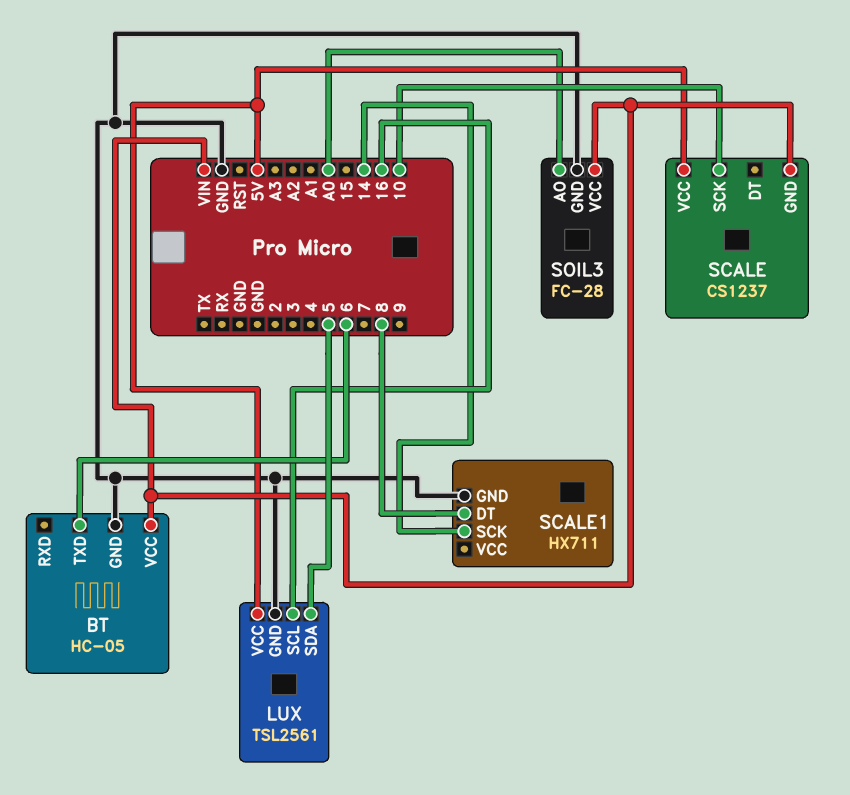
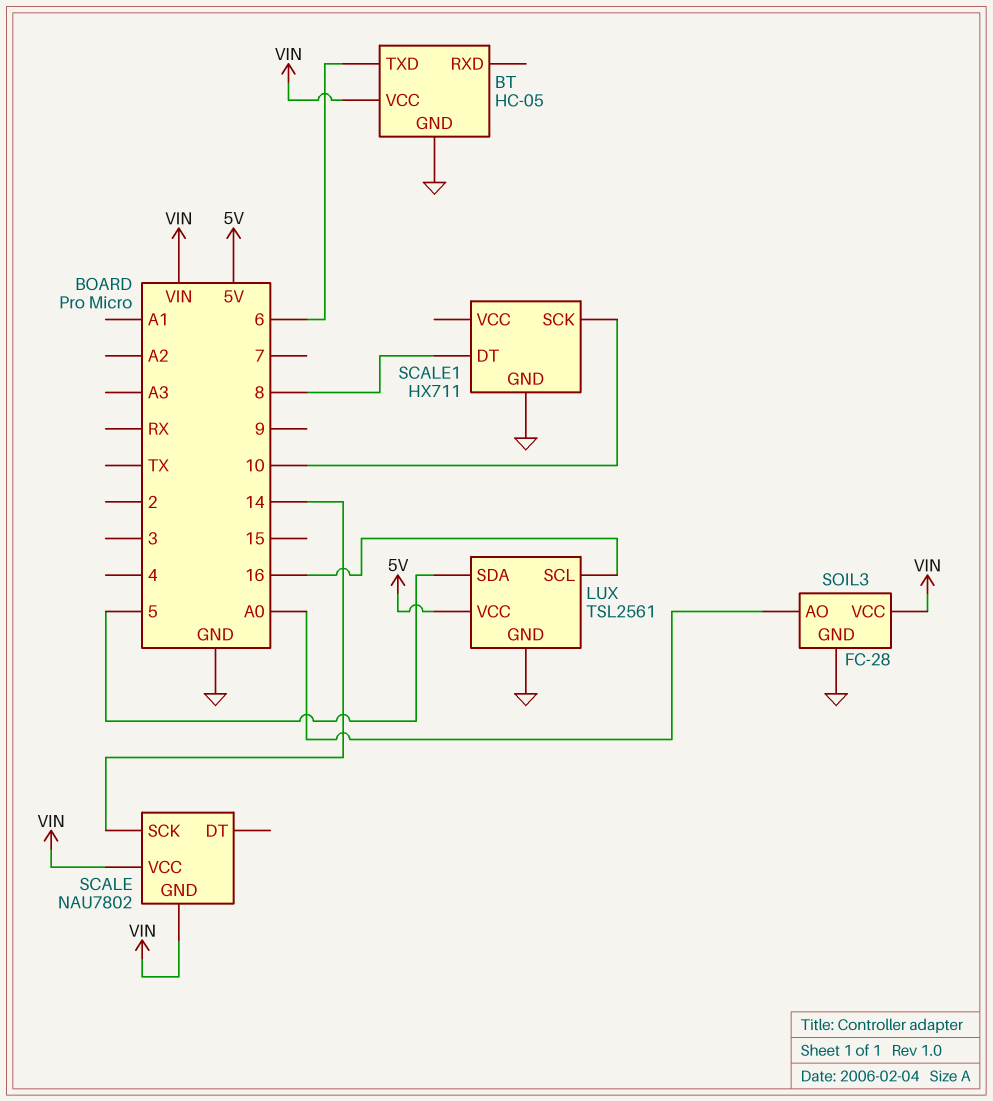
SCALE: CS1237 -> NAU7802
SCALE pin SCK: 10 -> 14
SCALE pin VCC: 5V -> VIN
SCALE1 pin SCK: 14 -> 10

